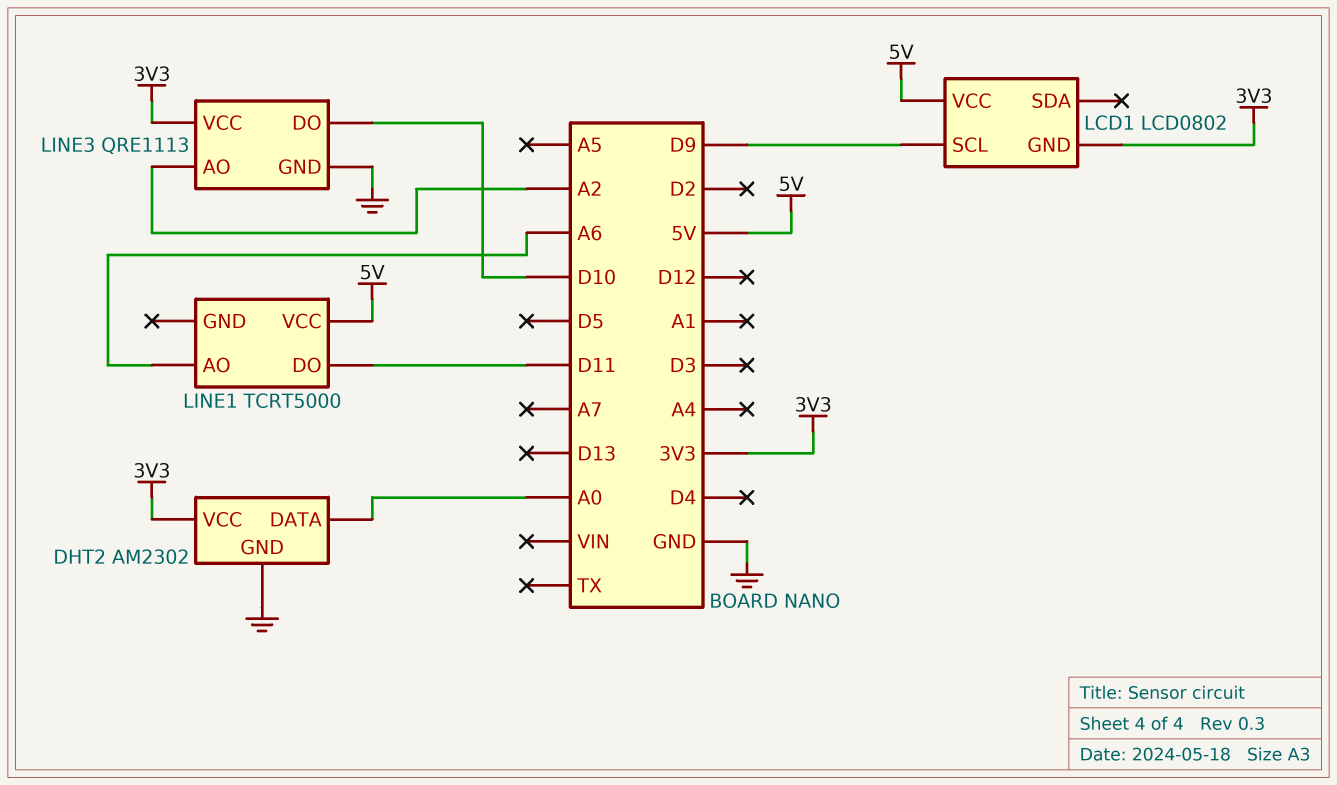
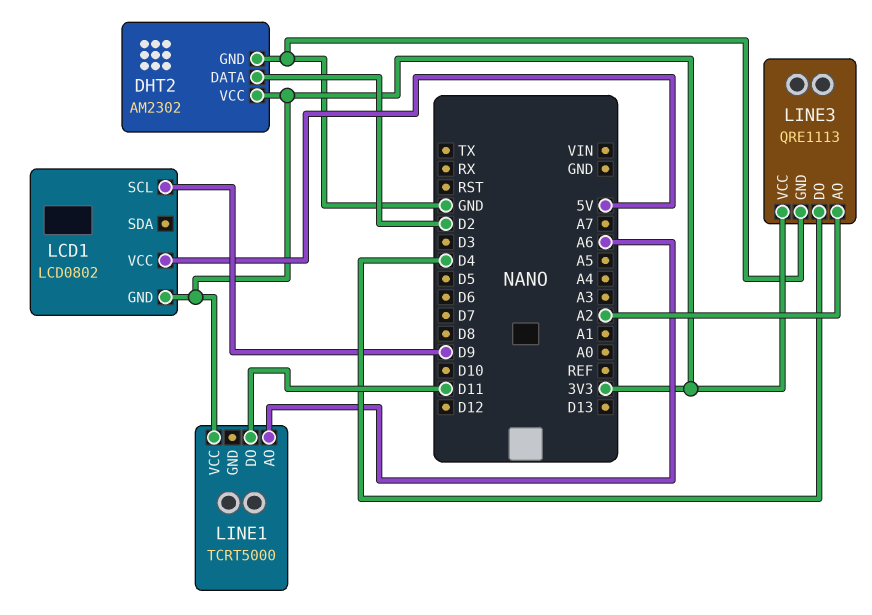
DHT2 pin DATA: A0 -> D2
LINE1 pin VCC: 5V -> 3V3
LINE3 pin DO: D10 -> D4

